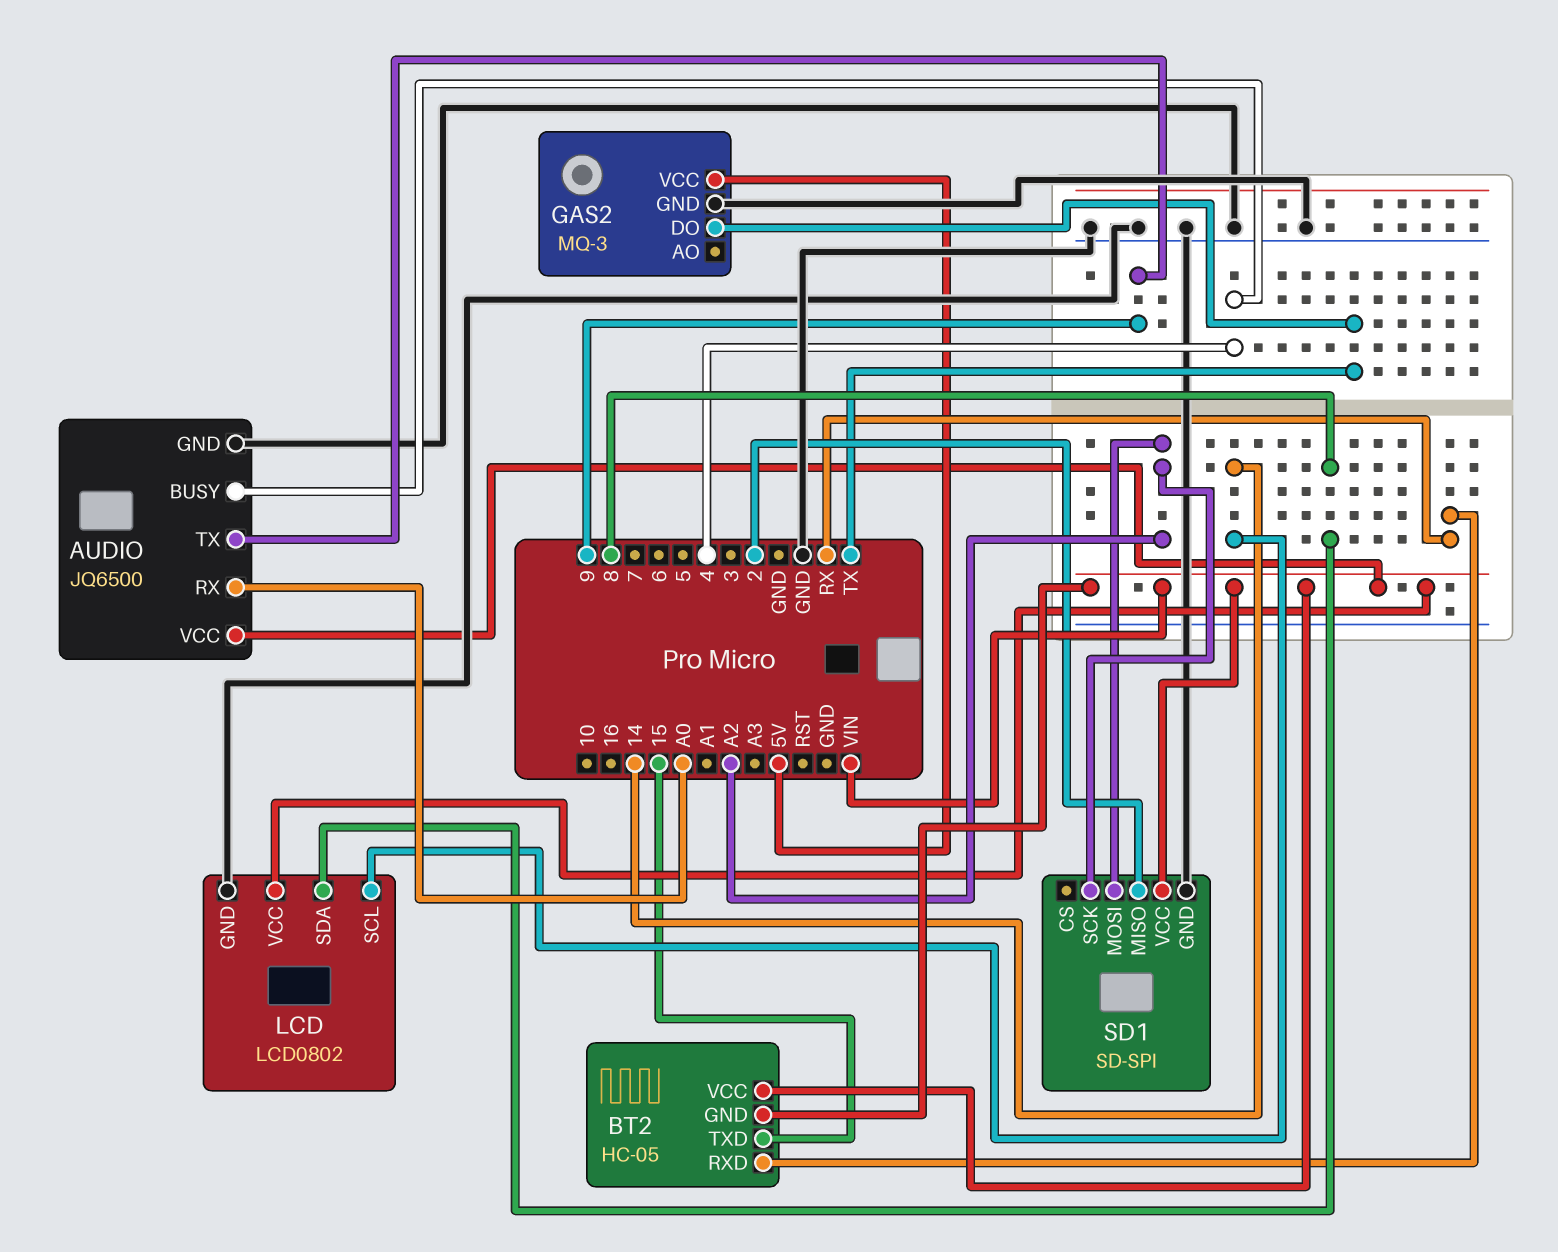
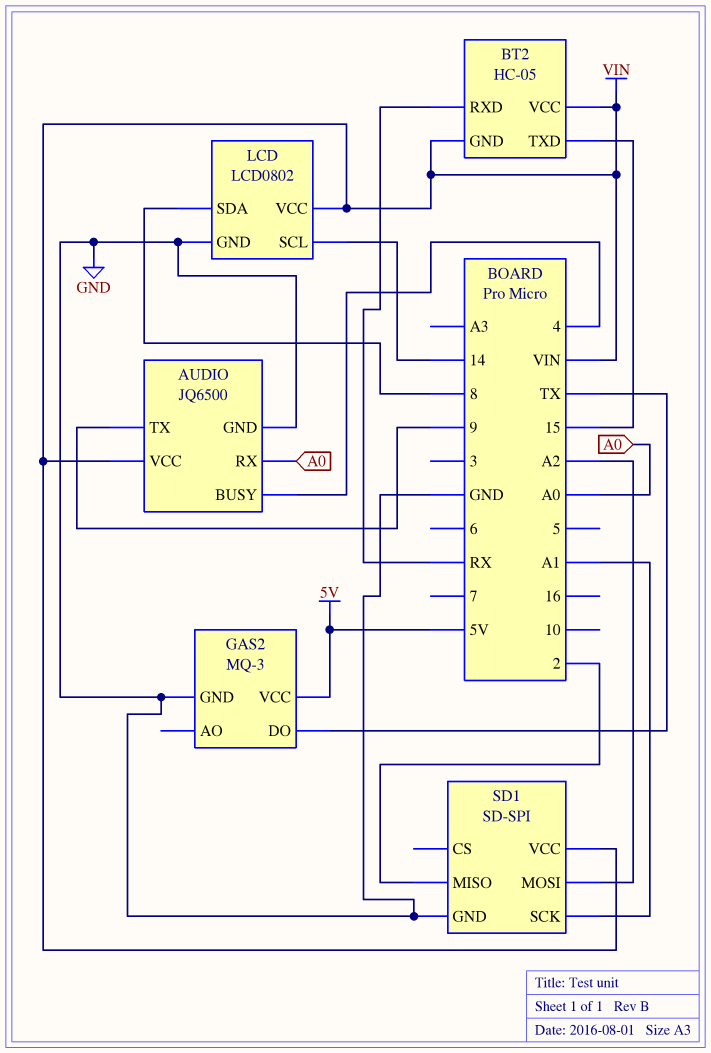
SD1 pin SCK: A2 -> A1

